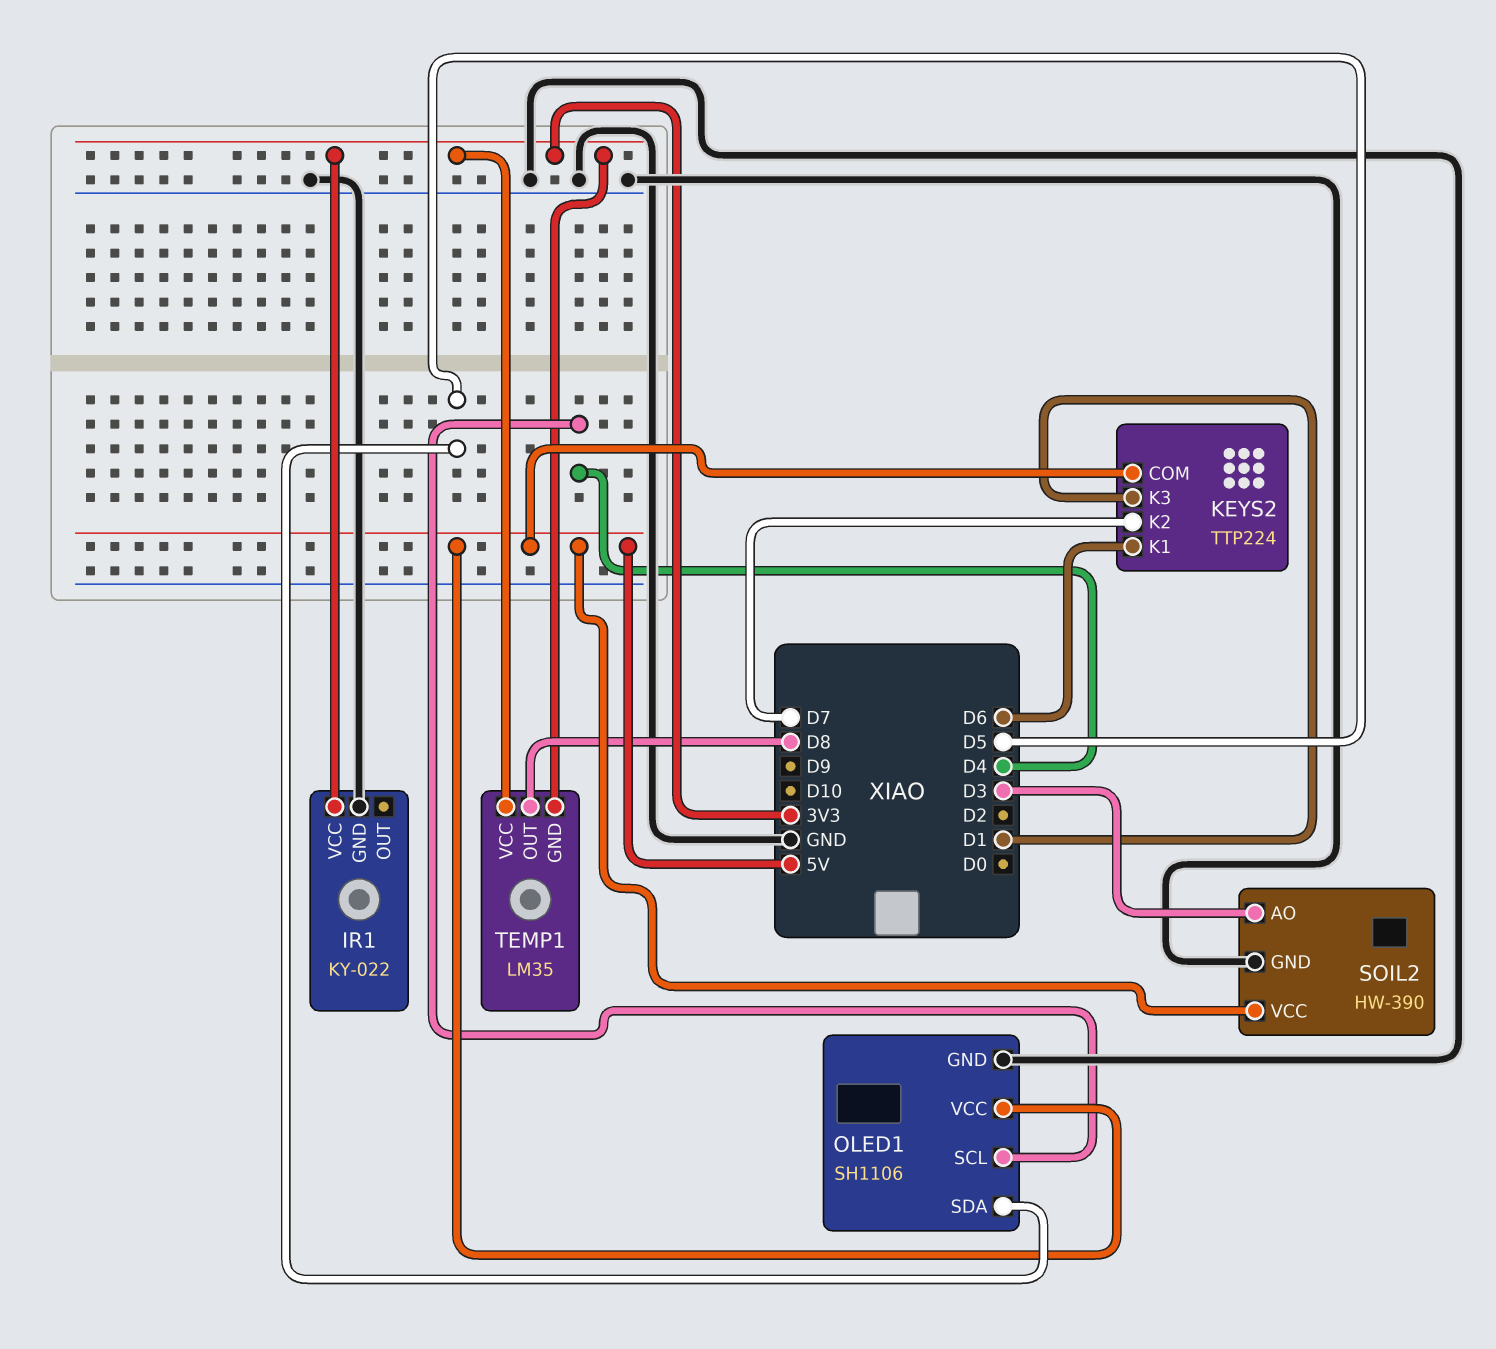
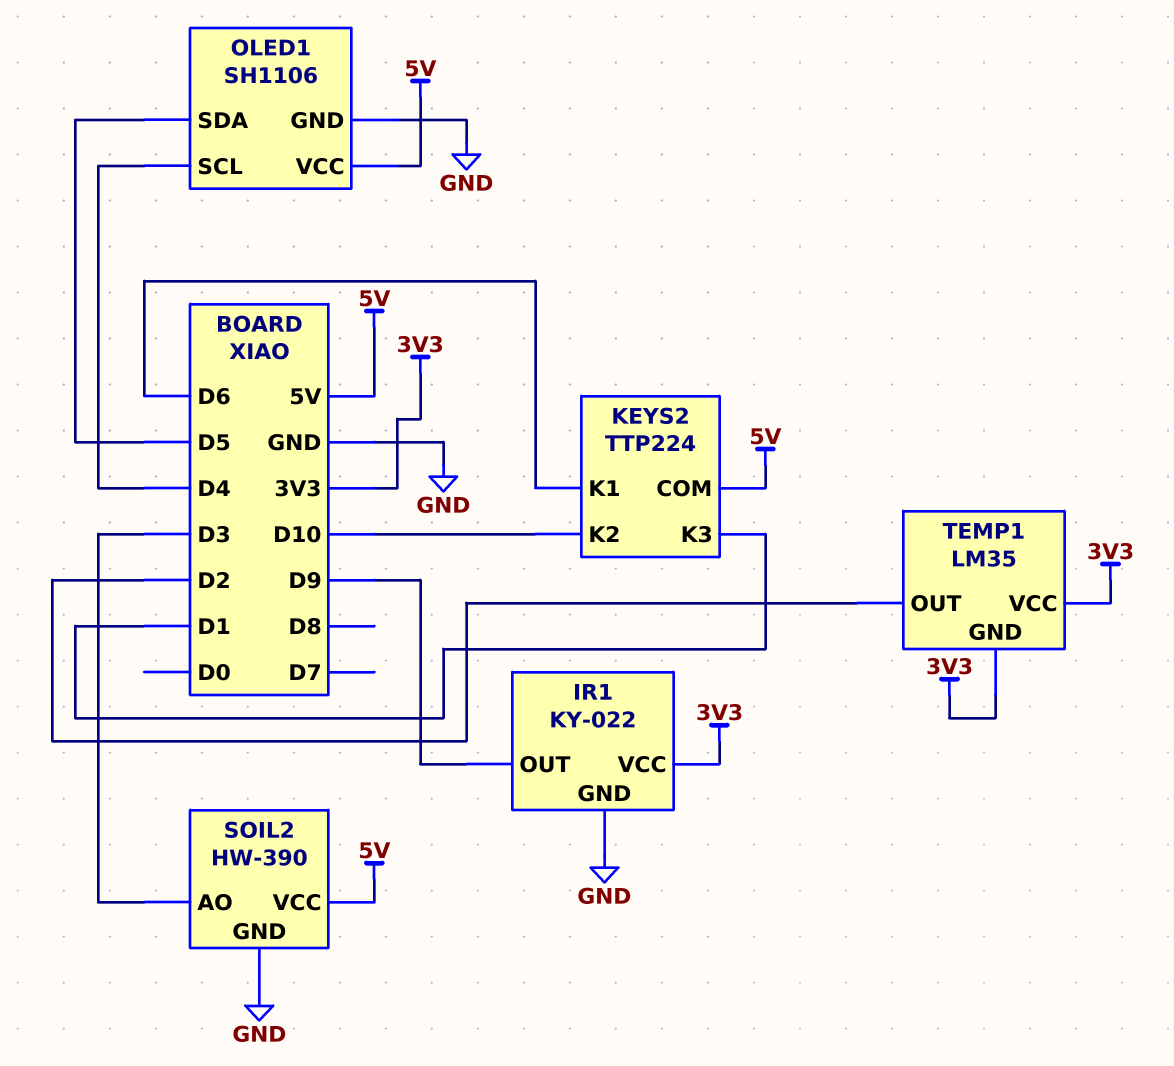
IR1 pin OUT: none -> D9
KEYS2 pin K2: D7 -> D10
TEMP1 pin OUT: D8 -> D2

